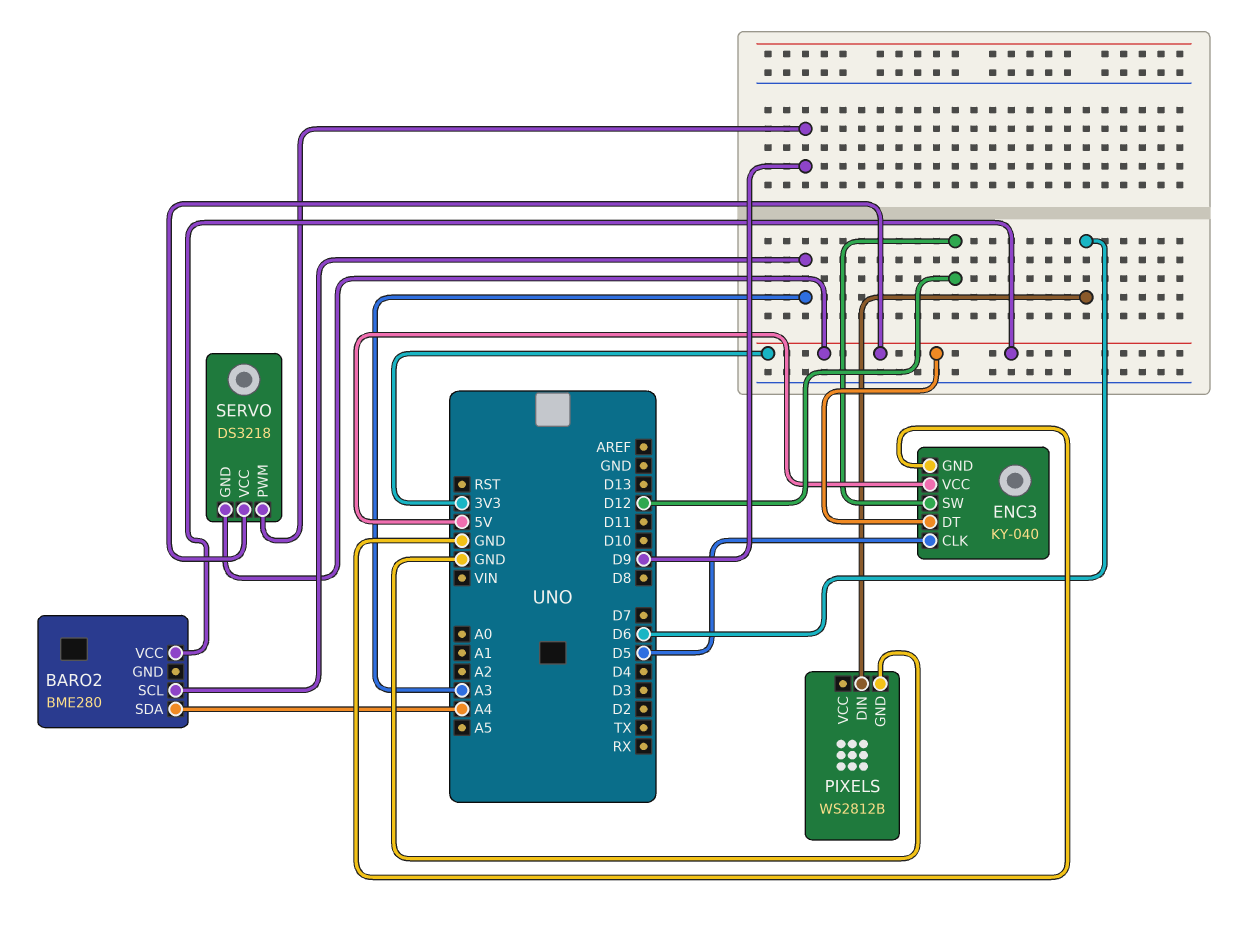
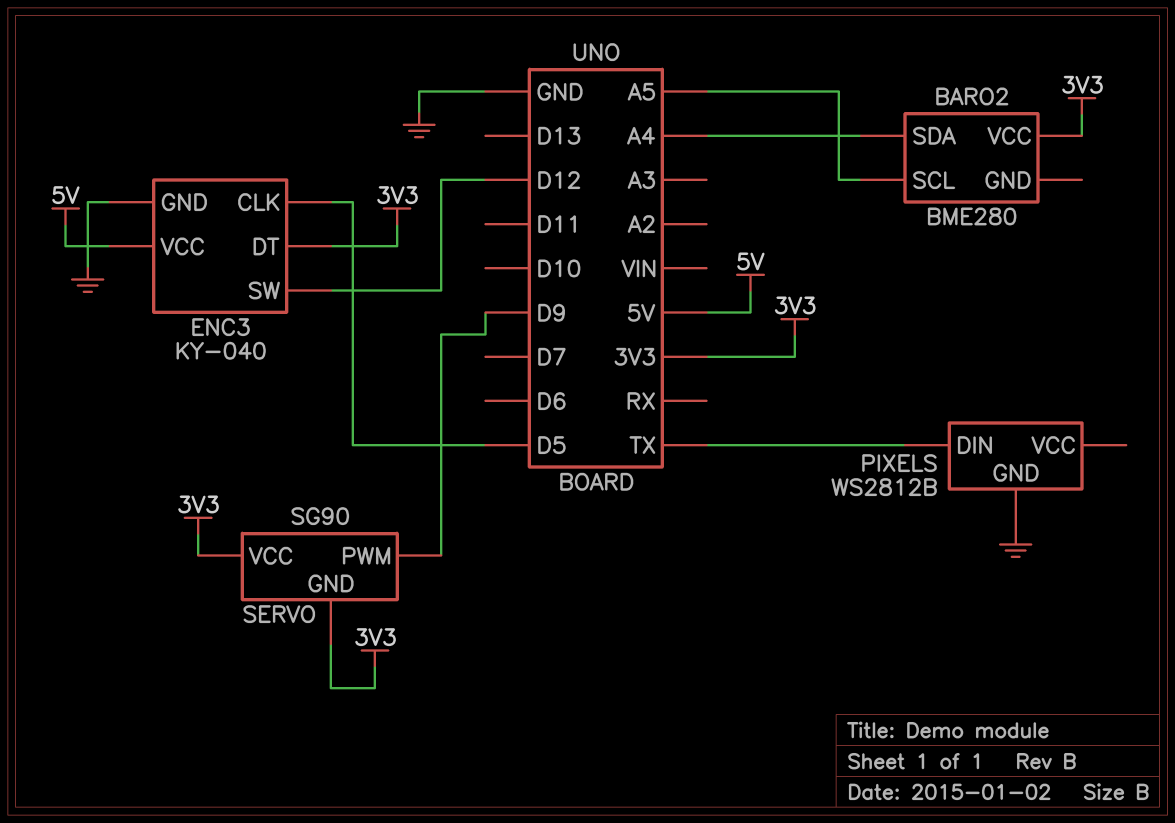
BARO2 pin SCL: A3 -> A5
PIXELS pin DIN: D6 -> TX
SERVO: DS3218 -> SG90

